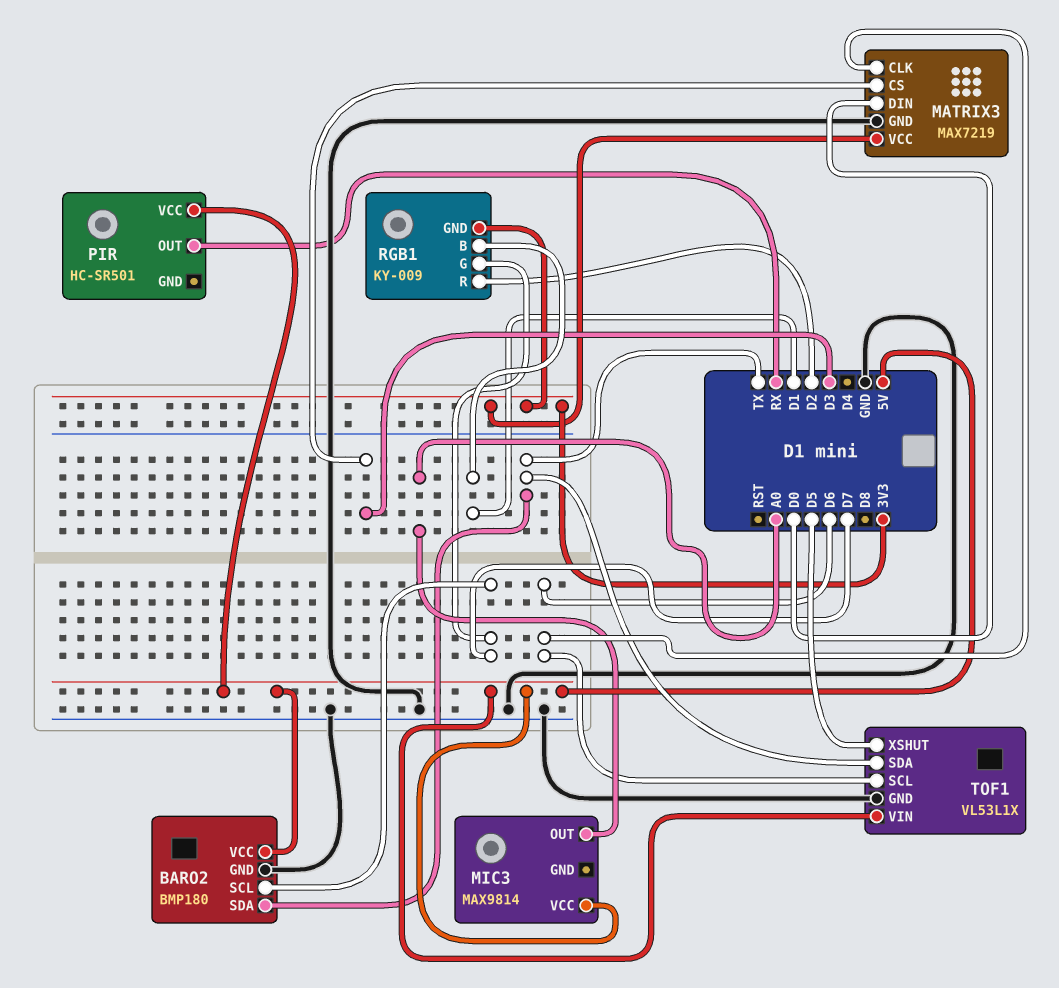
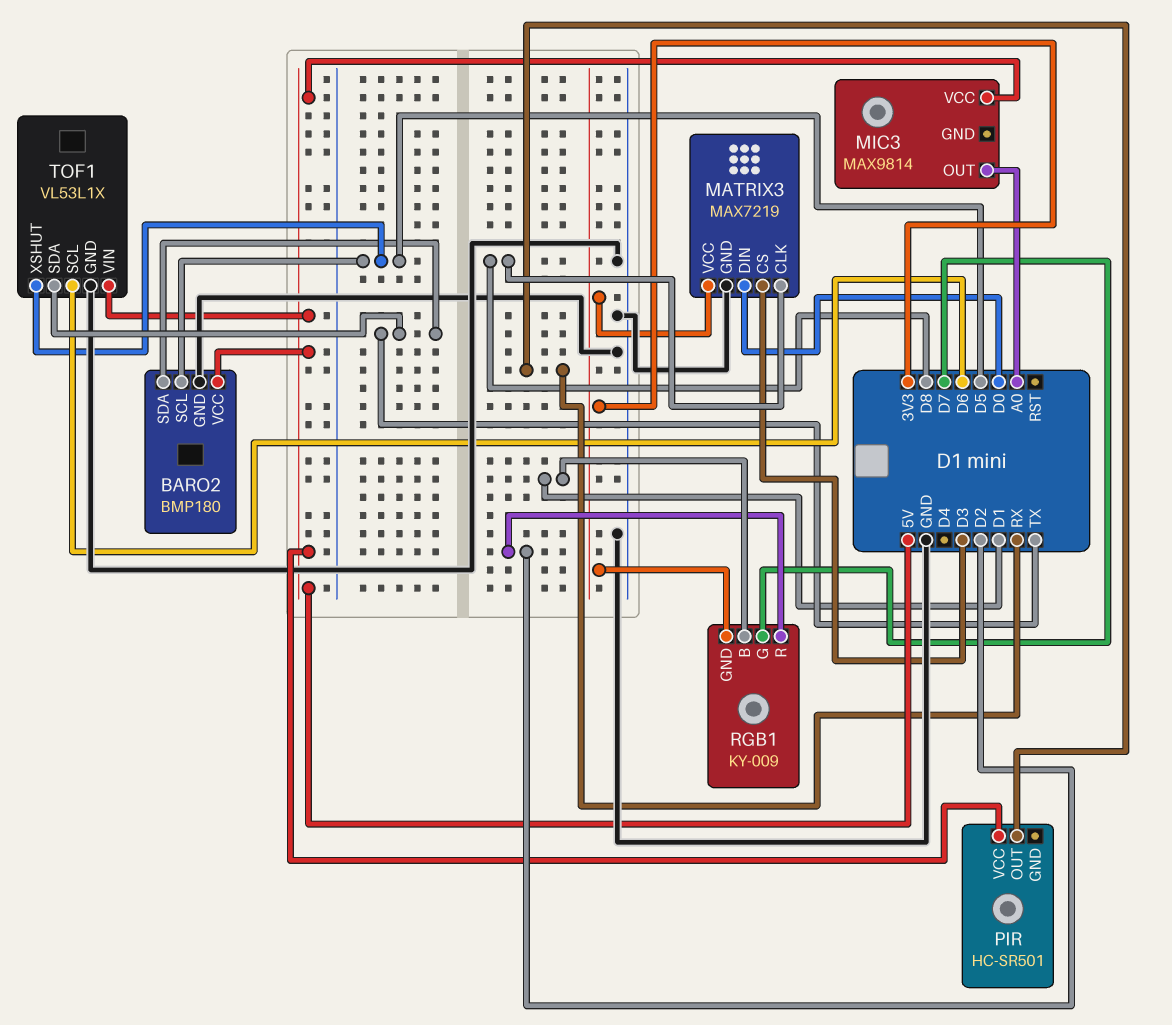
BARO2 pin SCL: D7 -> D5
MATRIX3 pin CLK: D6 -> D8

